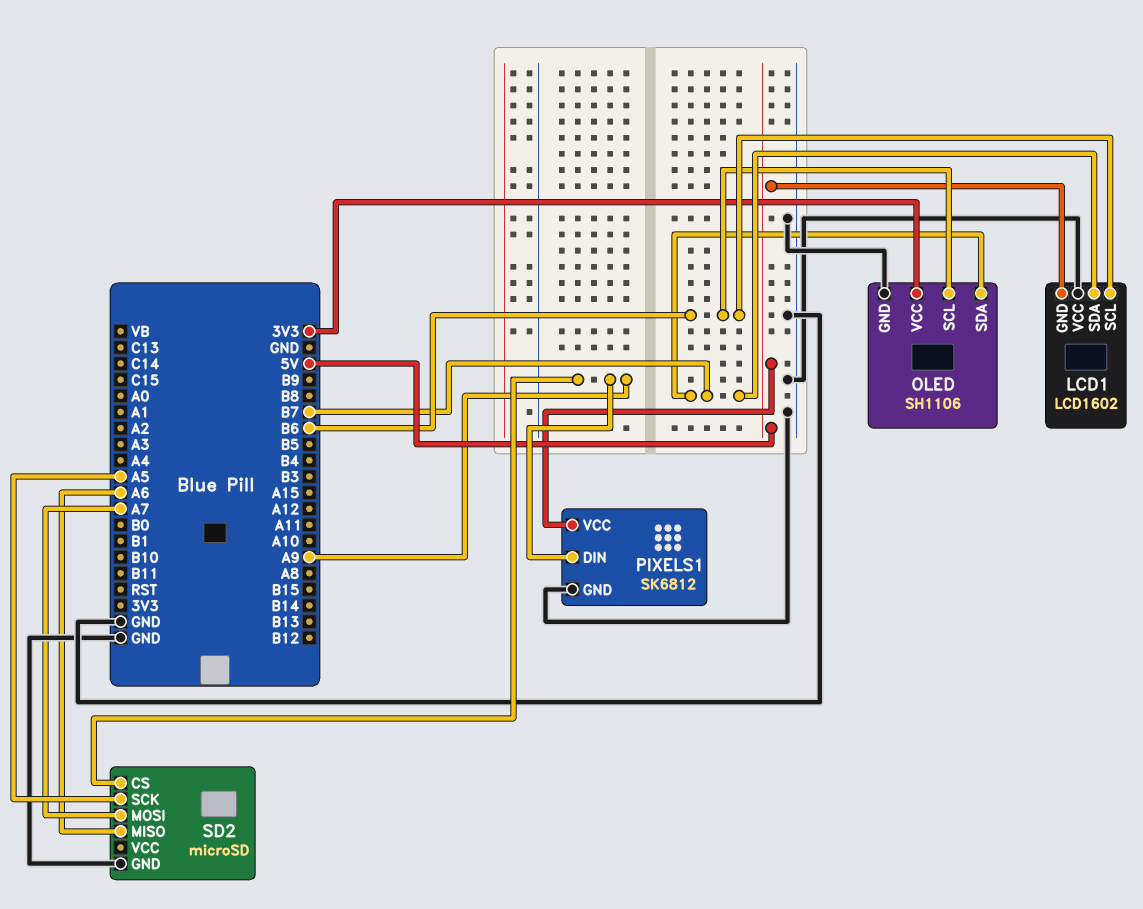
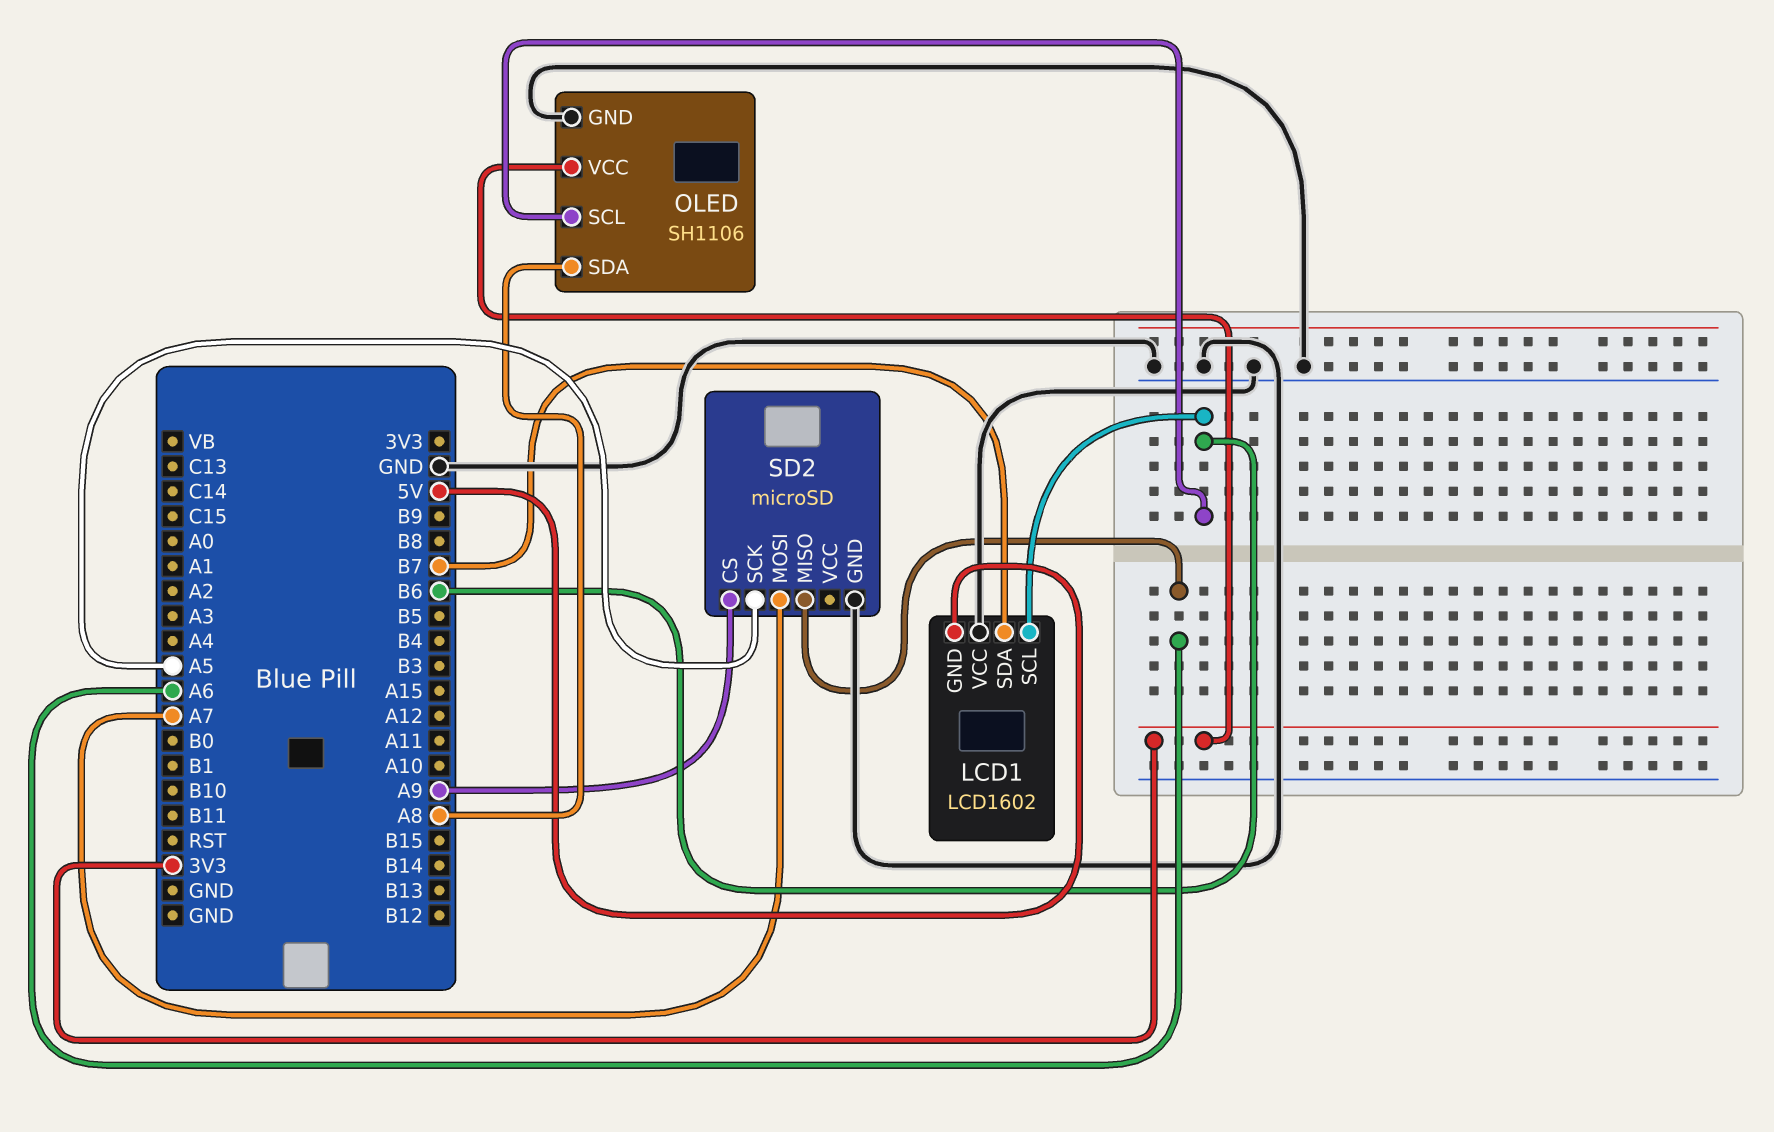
OLED pin SDA: B7 -> A8
PIXELS1: SK6812 -> none
PIXELS1 pin DIN: A9 -> none
PIXELS1 pin GND: GND -> none
PIXELS1 pin VCC: 5V -> none

